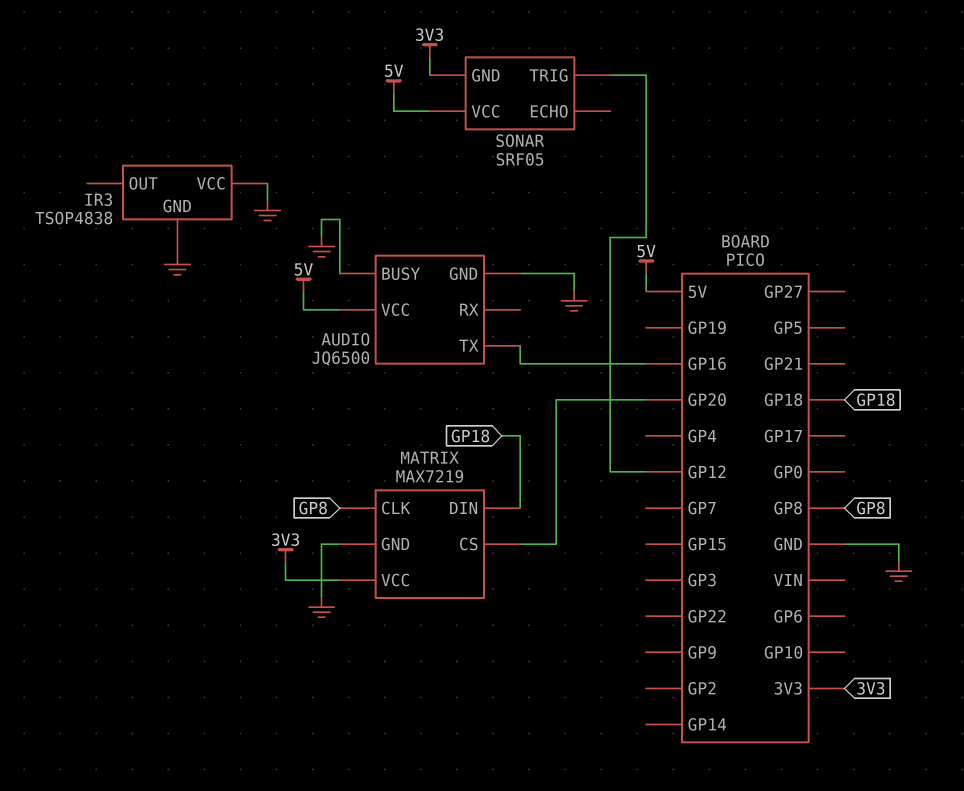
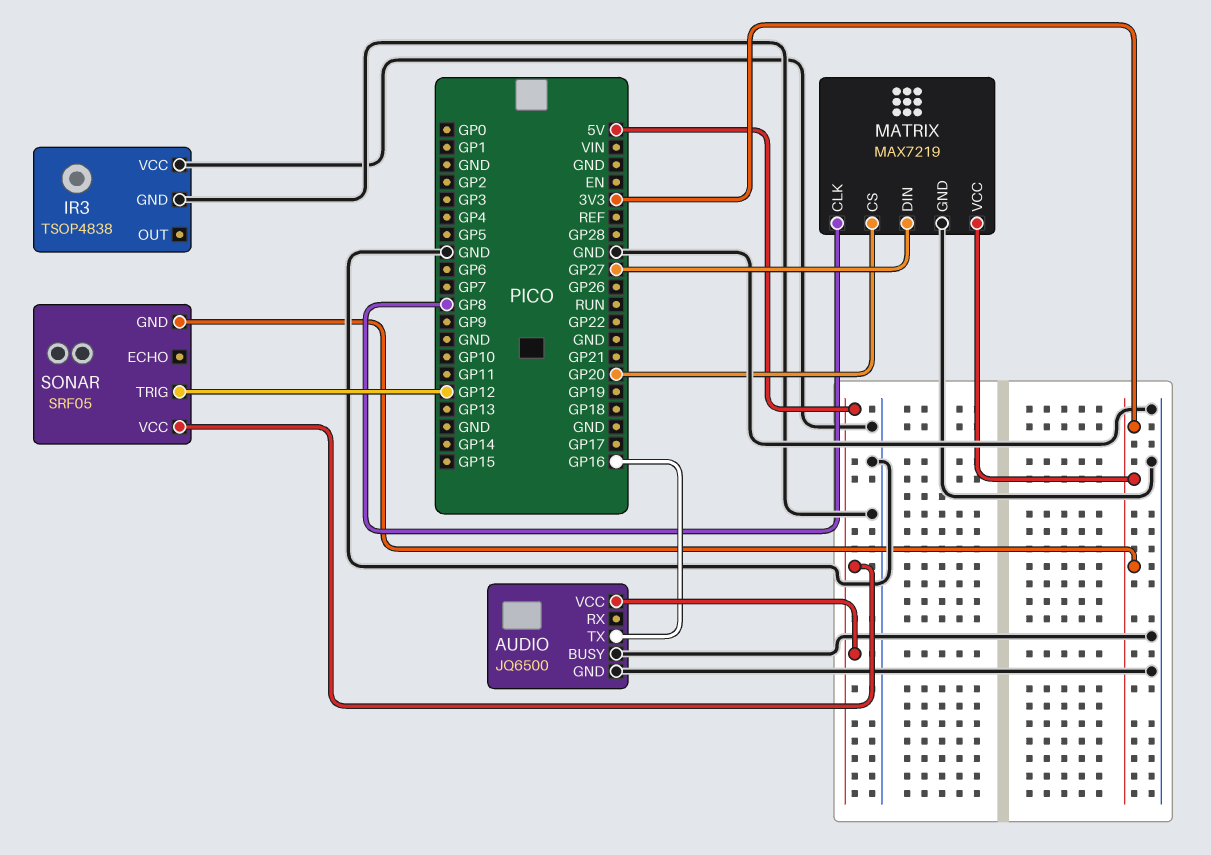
MATRIX pin DIN: GP18 -> GP27

